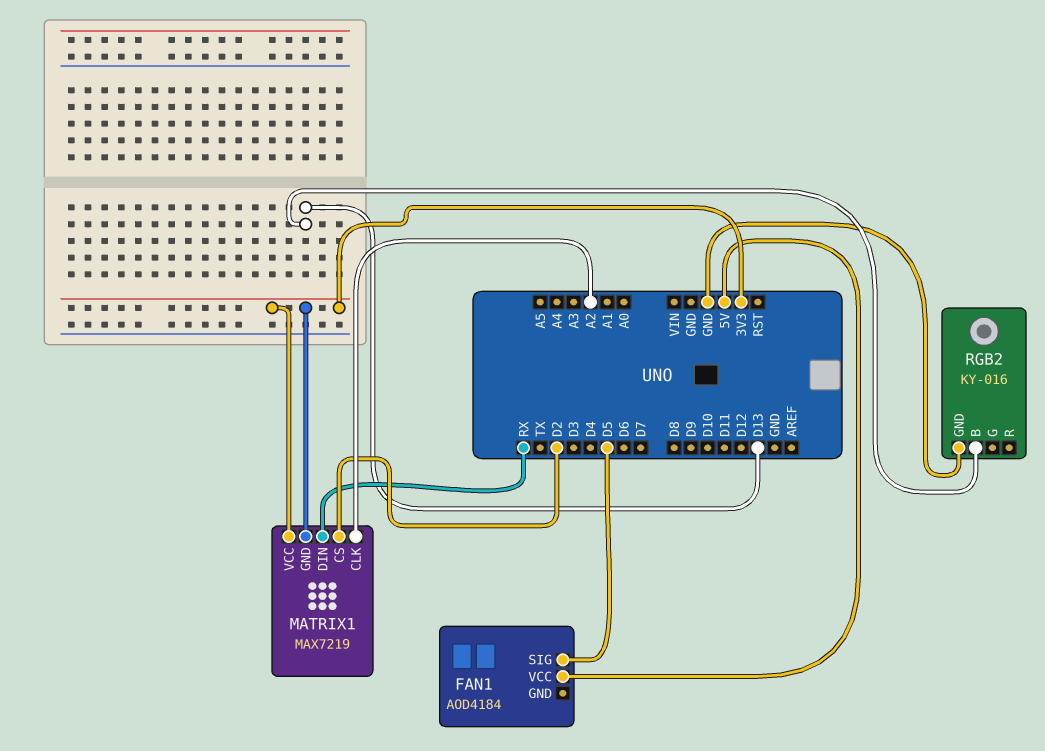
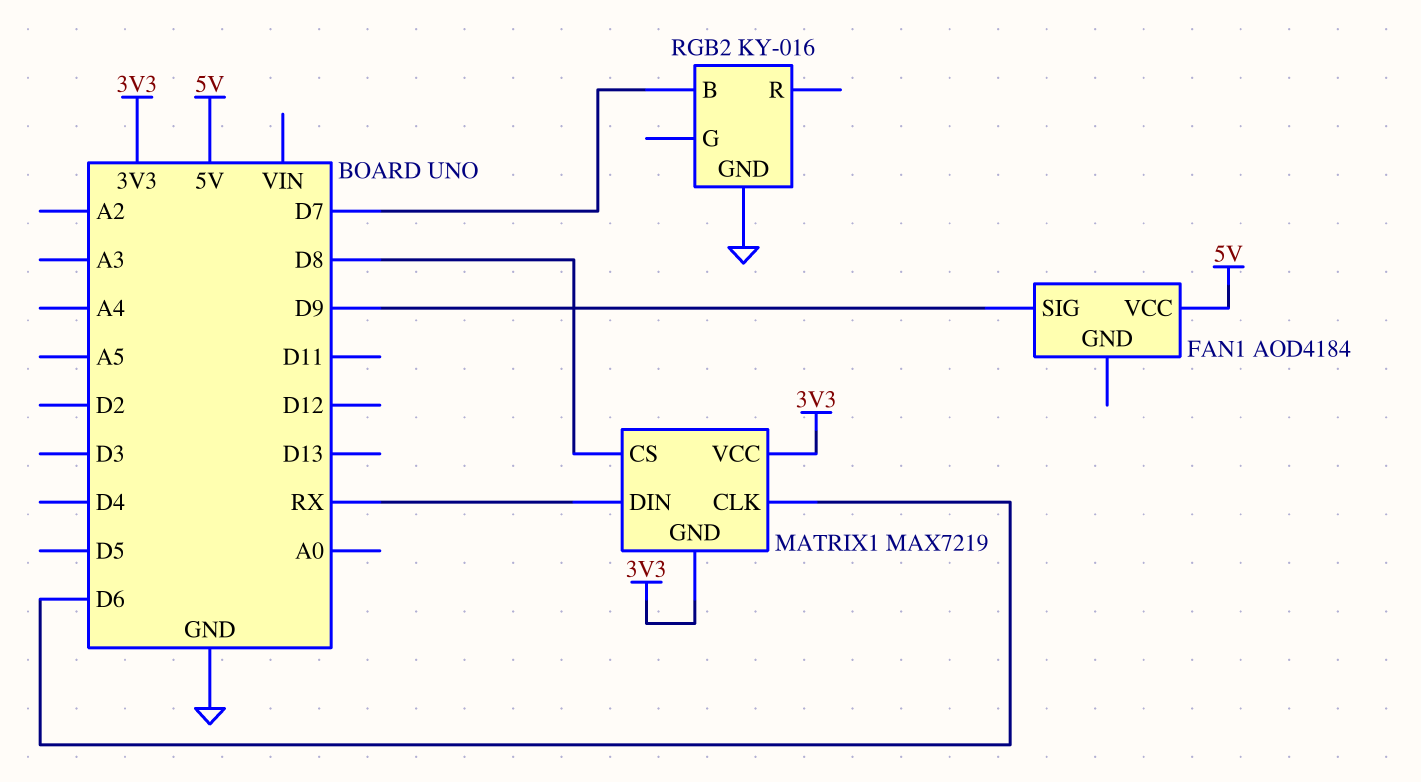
FAN1 pin SIG: D5 -> D9
MATRIX1 pin CLK: A2 -> D6
MATRIX1 pin CS: D2 -> D8
RGB2 pin B: D13 -> D7

